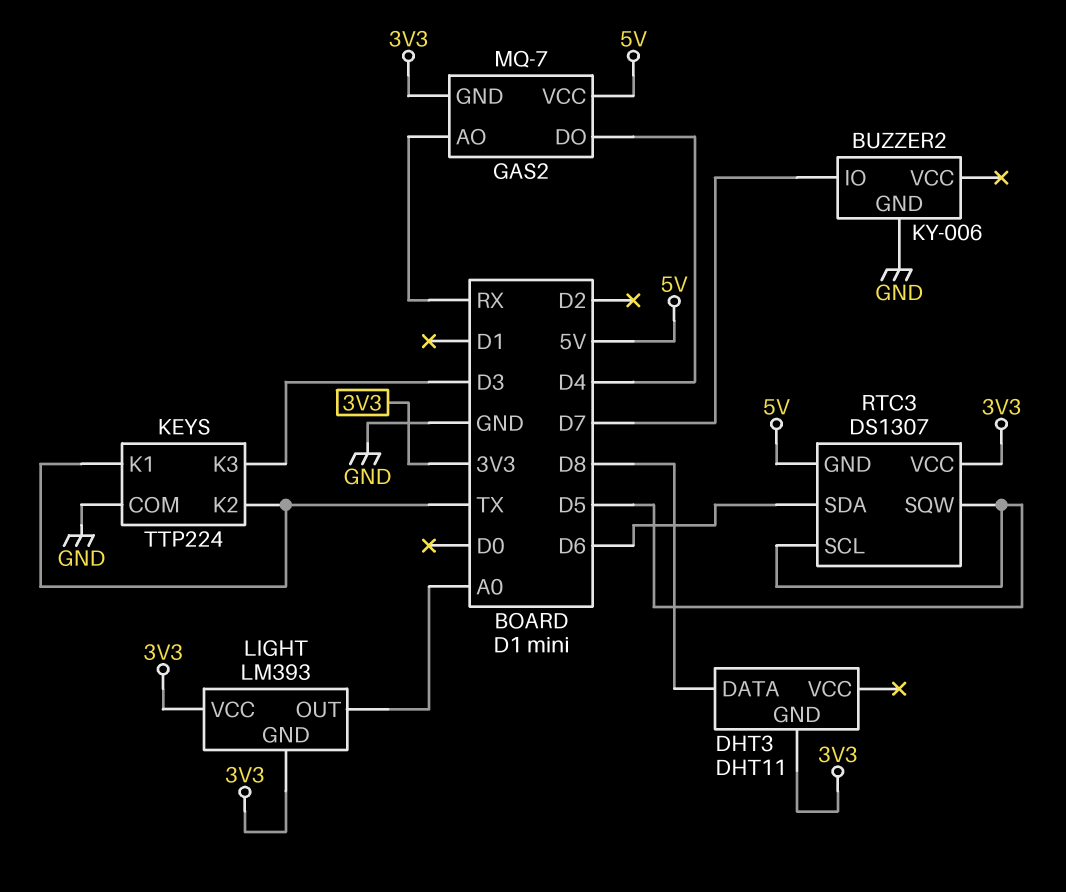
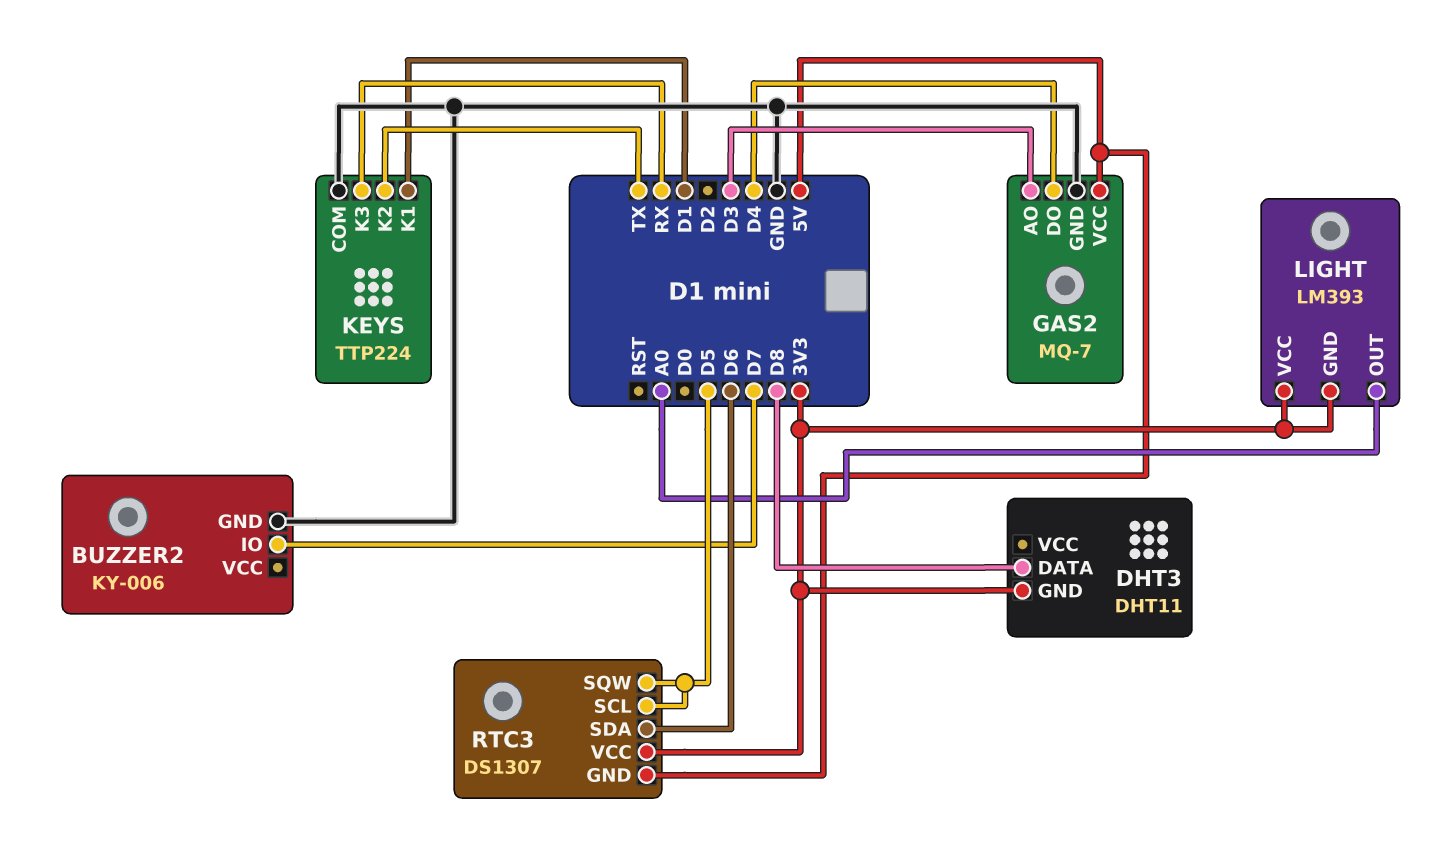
GAS2 pin AO: RX -> D3
GAS2 pin GND: 3V3 -> GND
KEYS pin K1: TX -> D1
KEYS pin K3: D3 -> RX

